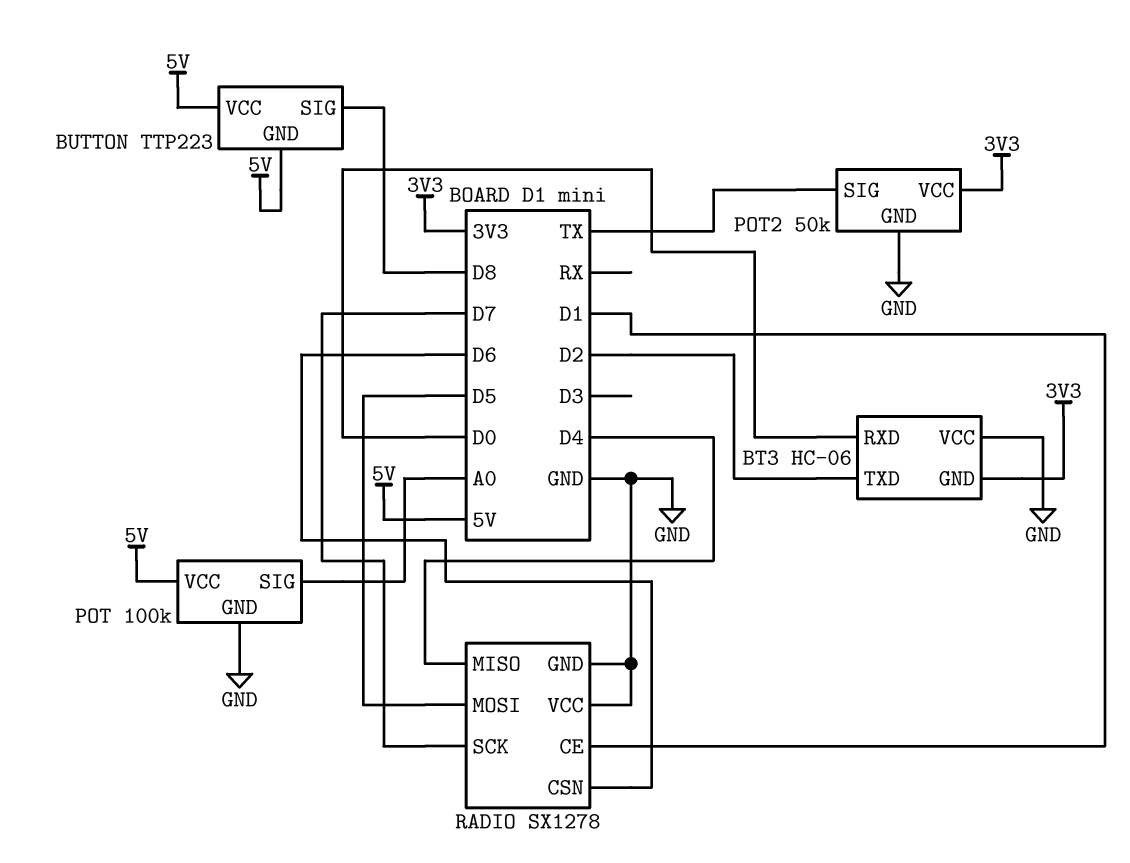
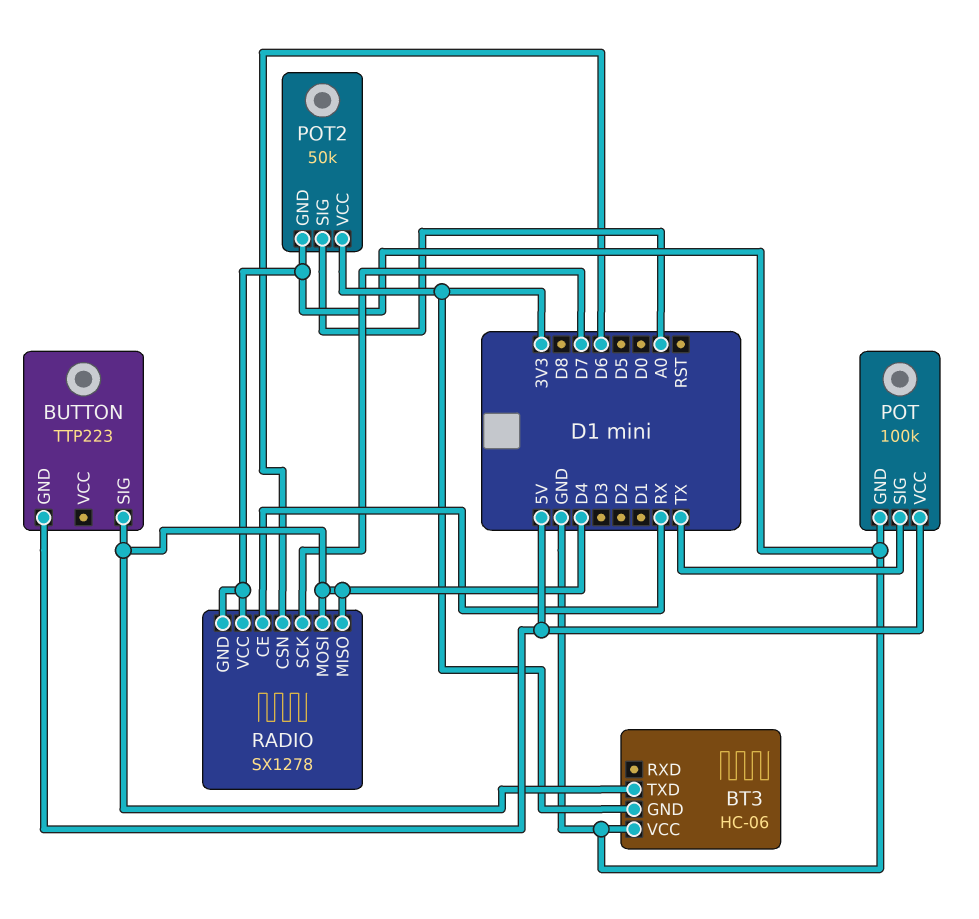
BT3 pin RXD: D0 -> none
BT3 pin TXD: D2 -> D4
BUTTON pin SIG: D8 -> D4
BUTTON pin VCC: 5V -> none
POT pin SIG: A0 -> TX
POT2 pin SIG: TX -> A0
RADIO pin CE: D1 -> RX
RADIO pin MOSI: D5 -> D4

